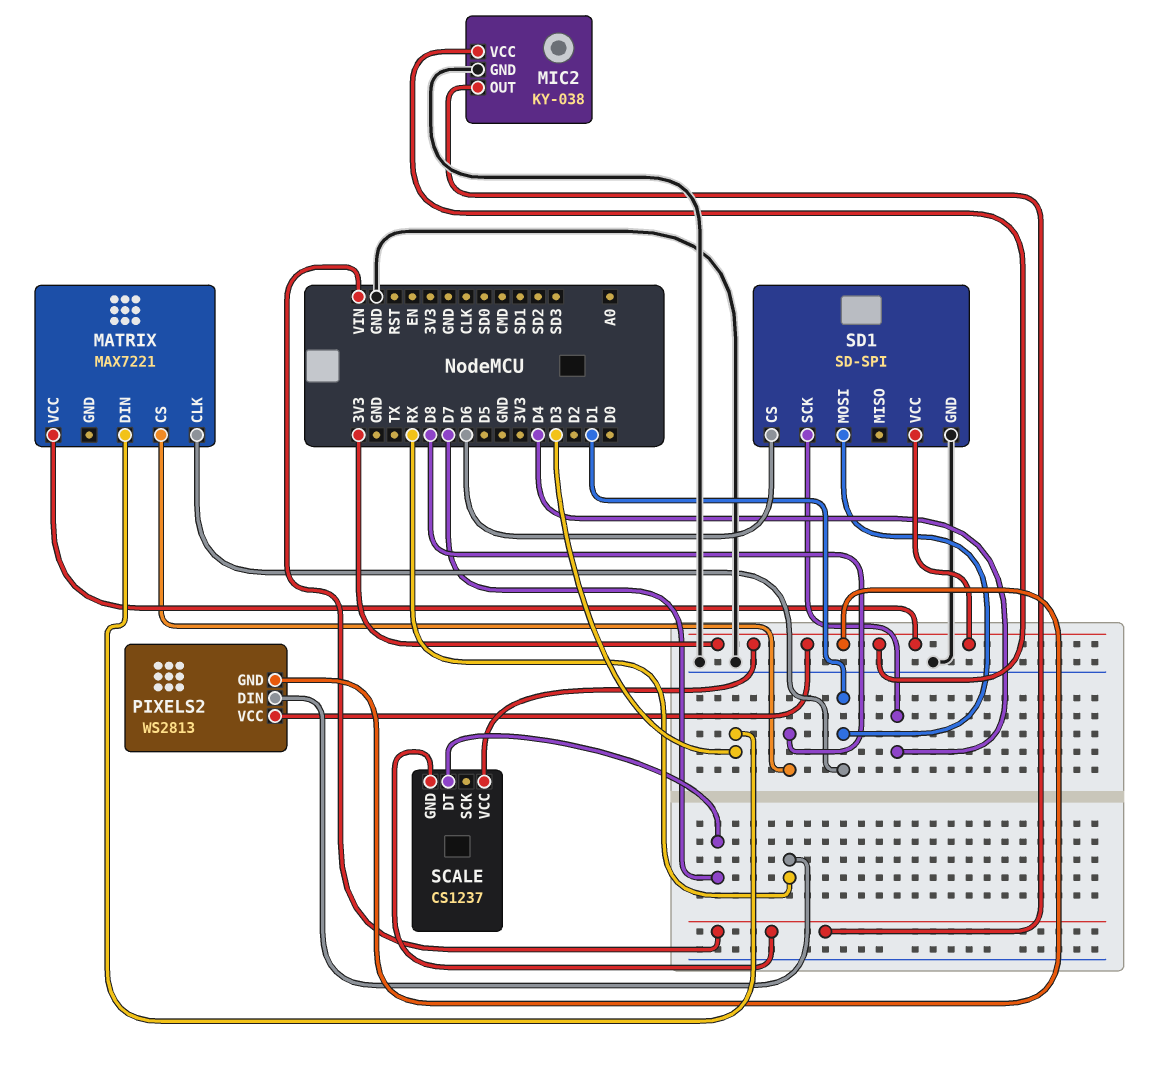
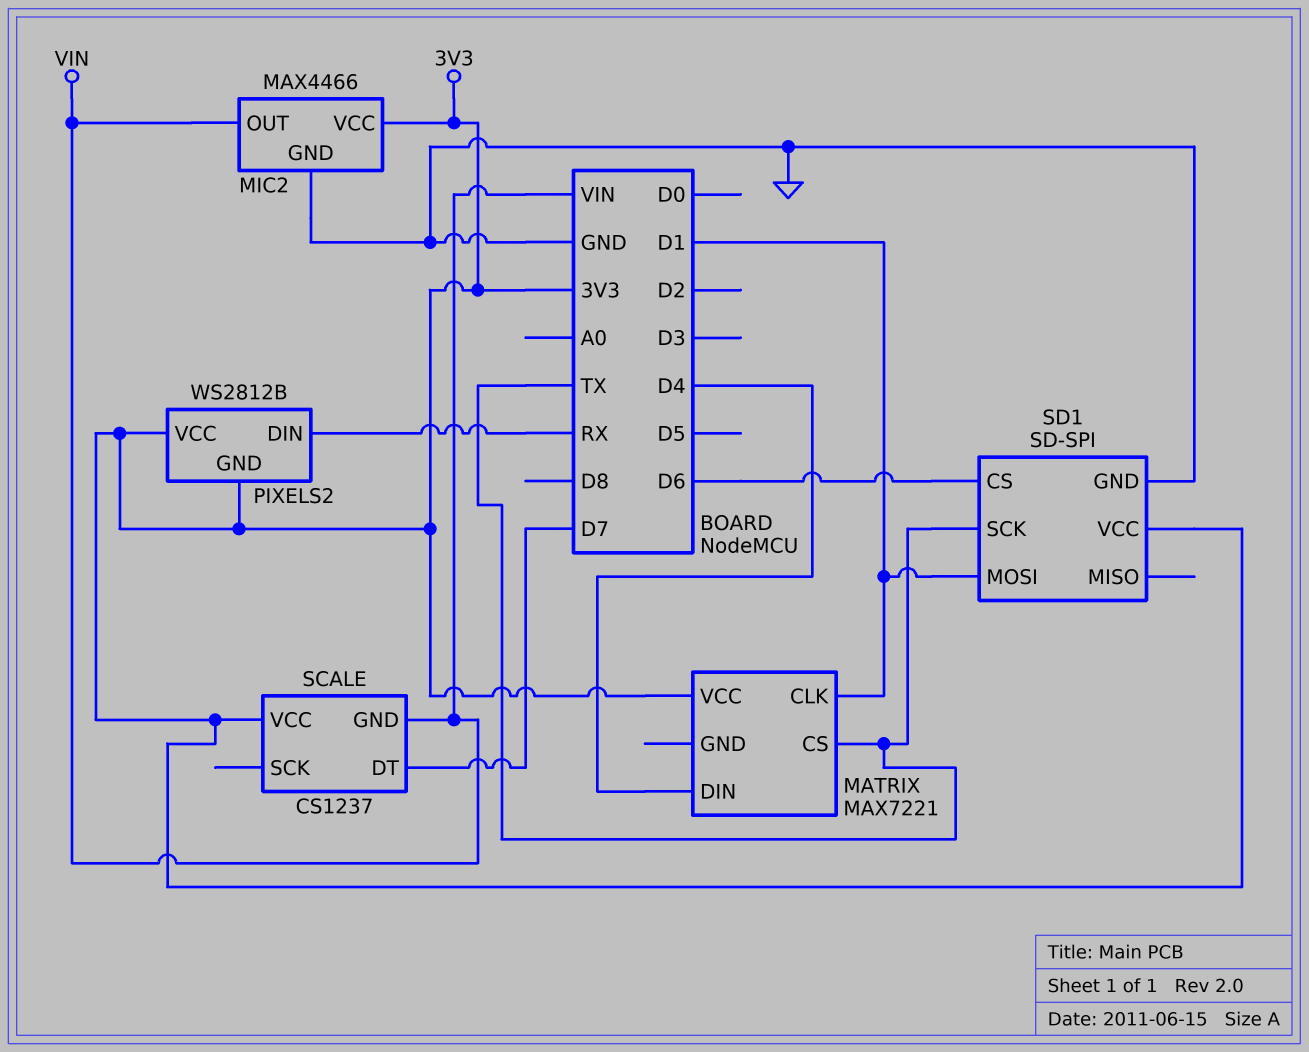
MATRIX pin CS: D8 -> TX
MATRIX pin DIN: D3 -> D4
MIC2: KY-038 -> MAX4466
PIXELS2: WS2813 -> WS2812B
SD1 pin SCK: D4 -> TX

